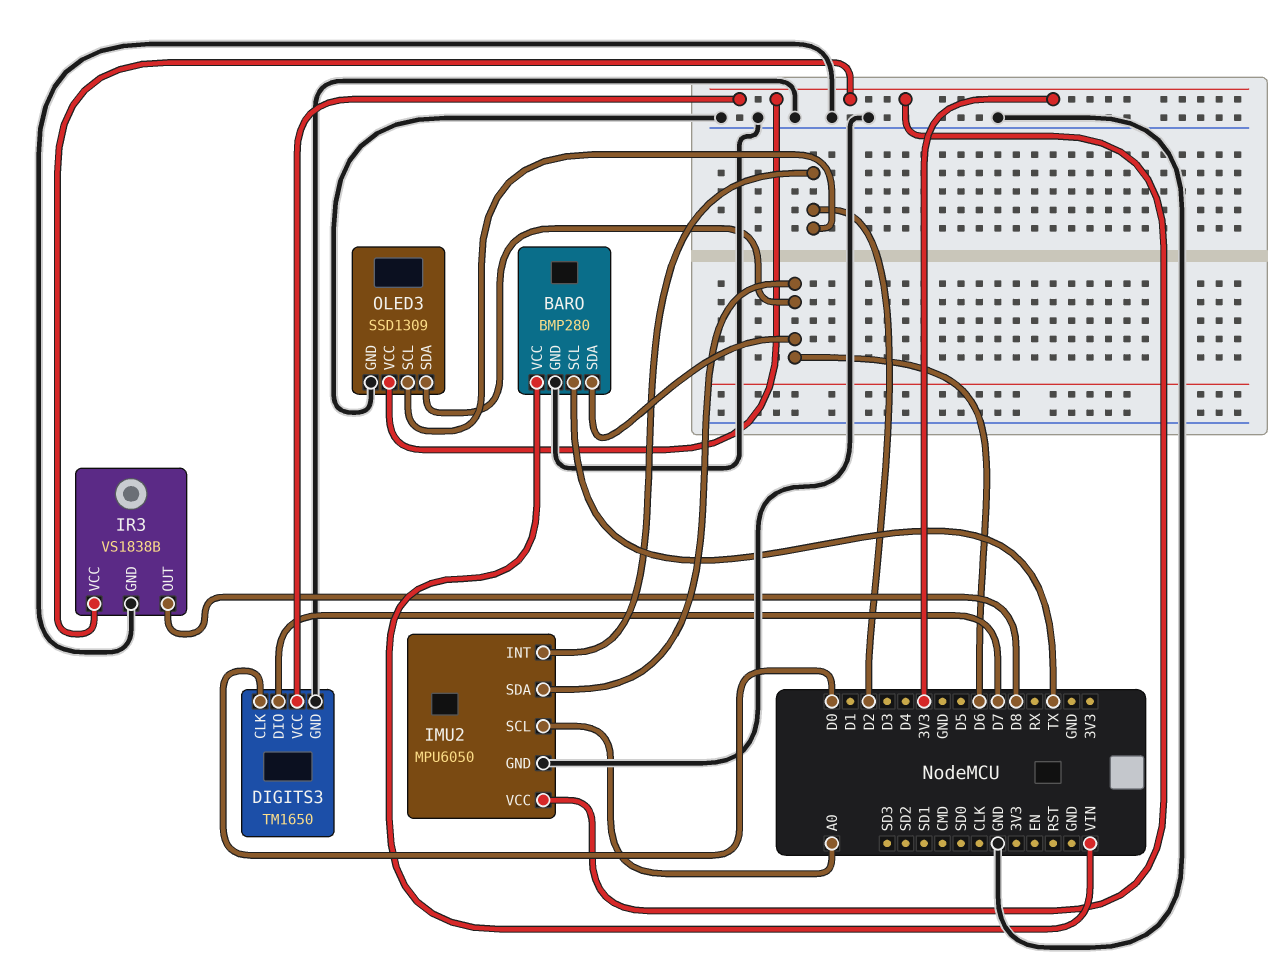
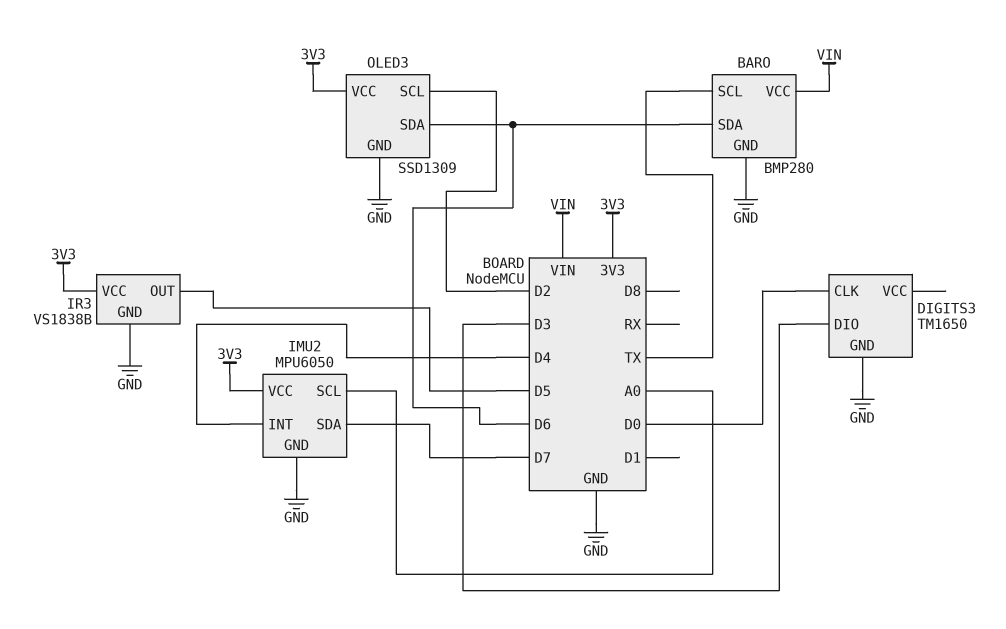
DIGITS3 pin DIO: D7 -> D3
DIGITS3 pin VCC: 3V3 -> none
IMU2 pin INT: D2 -> D4
IMU2 pin SDA: D6 -> D7
IR3 pin OUT: D8 -> D5

